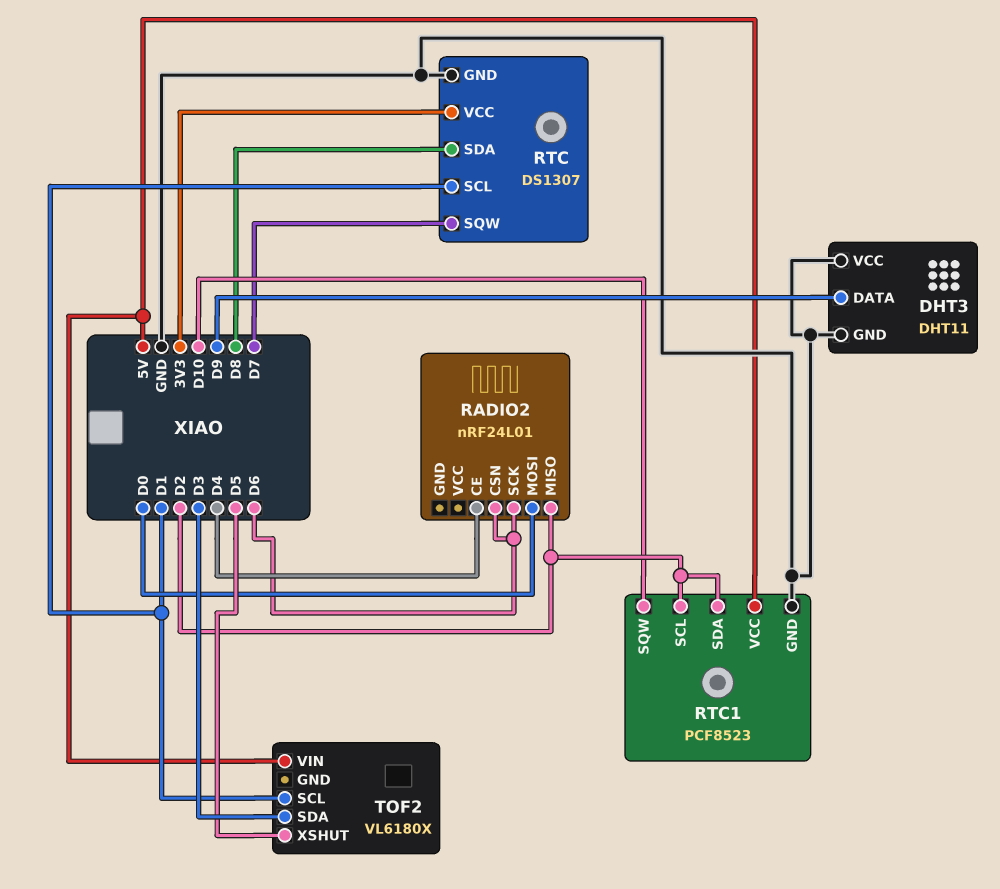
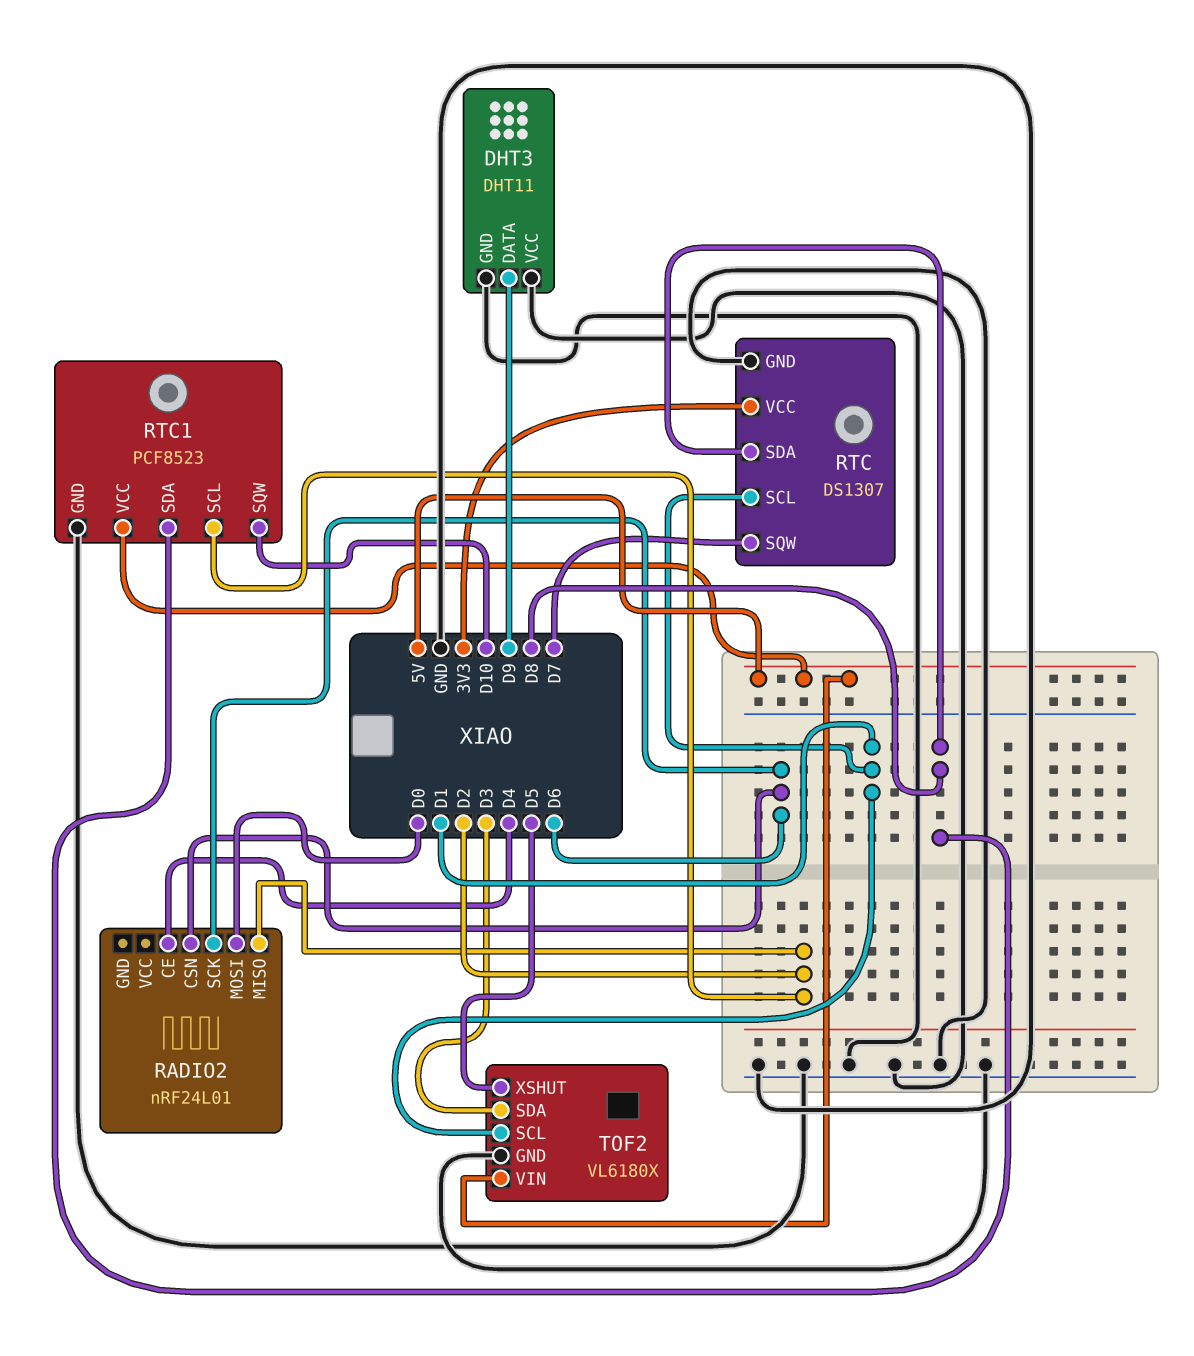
RTC1 pin SDA: D2 -> D8
TOF2 pin GND: none -> GND

